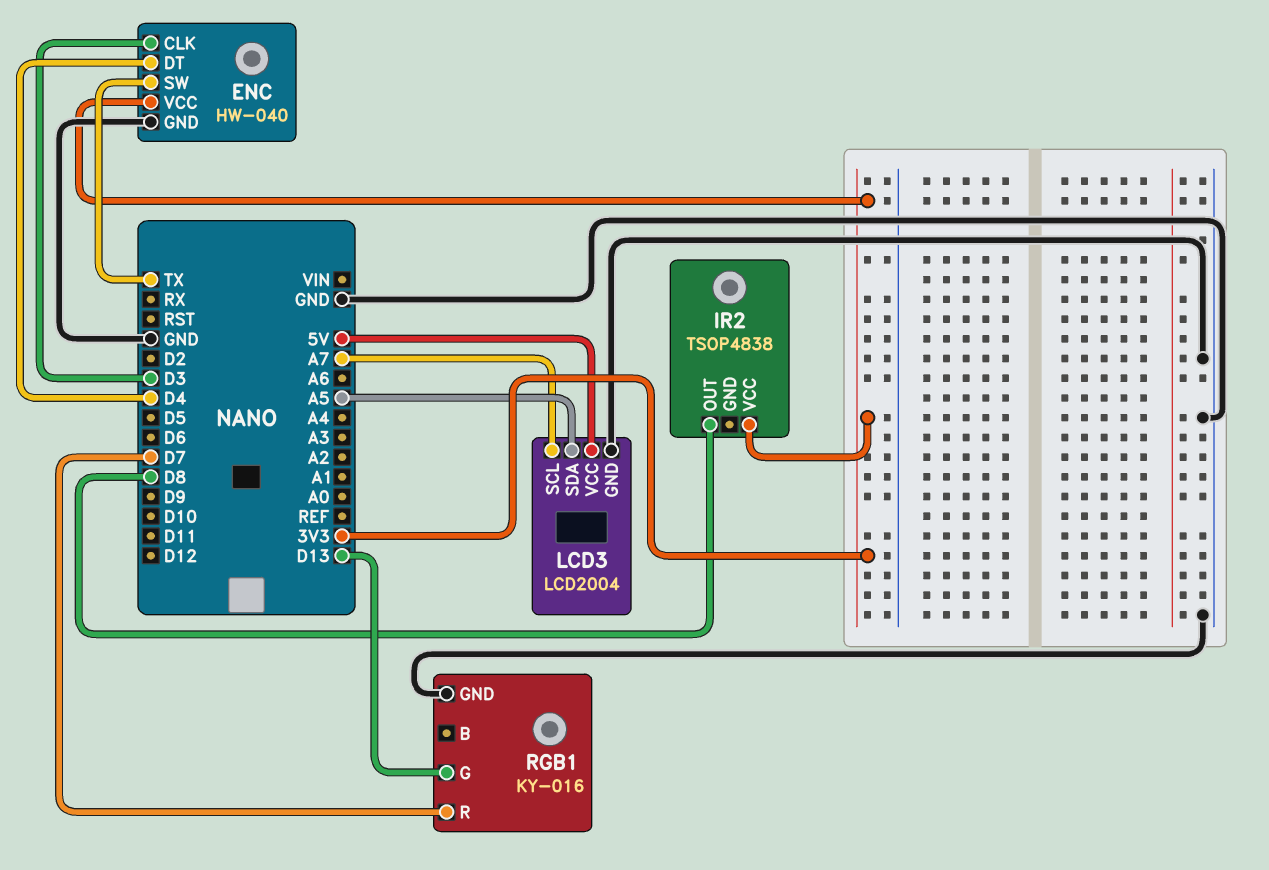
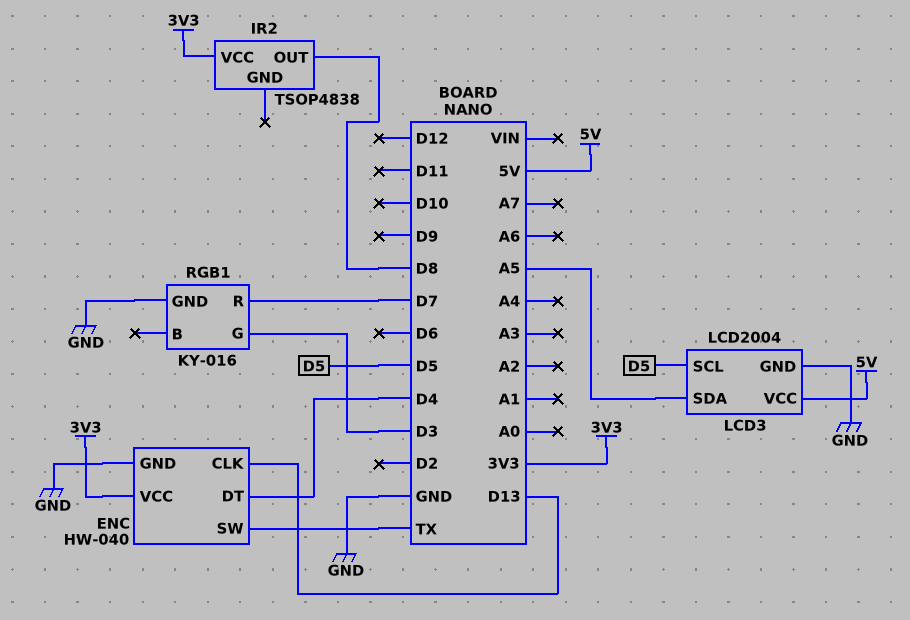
ENC pin CLK: D3 -> D13
LCD3 pin SCL: A7 -> D5
RGB1 pin G: D13 -> D3

